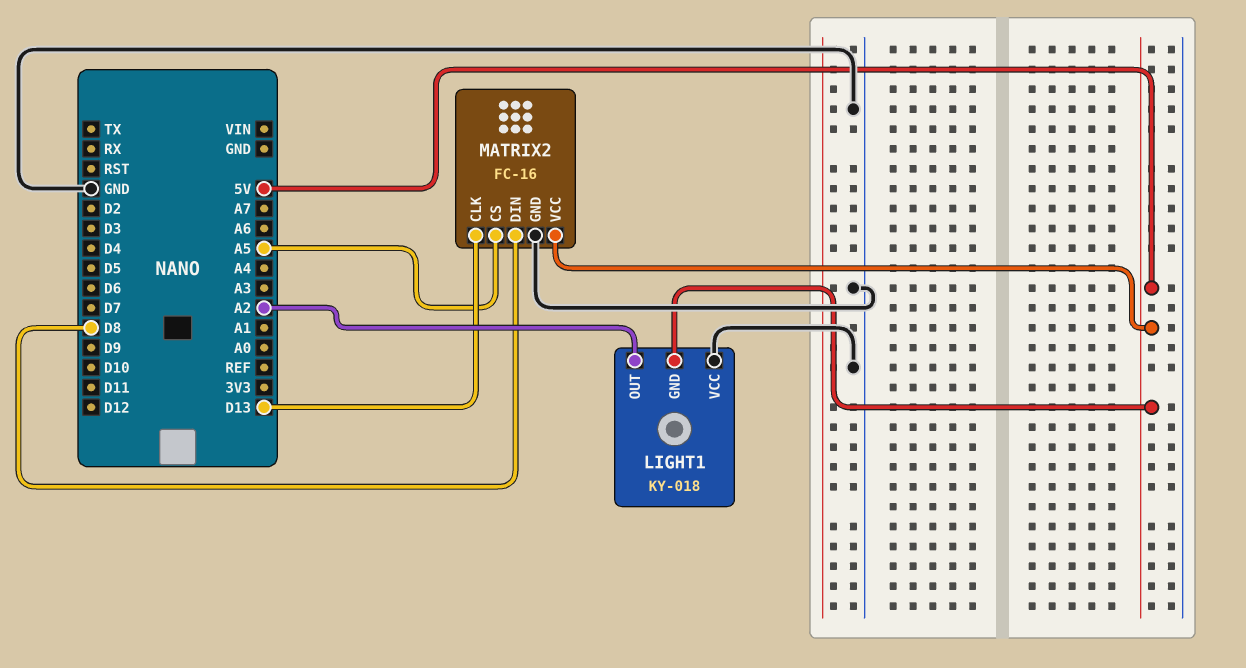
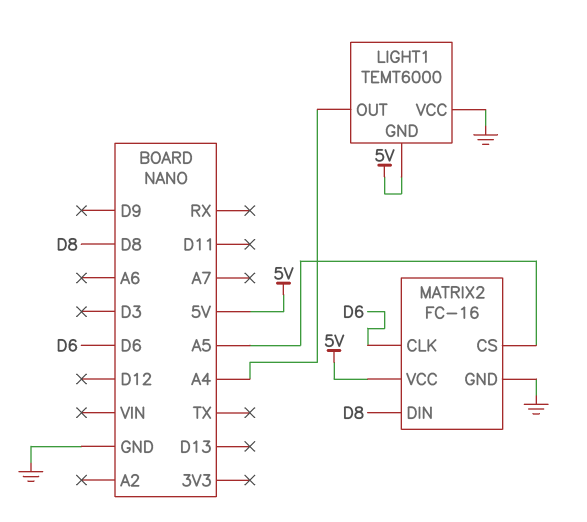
LIGHT1: KY-018 -> TEMT6000
LIGHT1 pin OUT: A2 -> A4
MATRIX2 pin CLK: D13 -> D6

